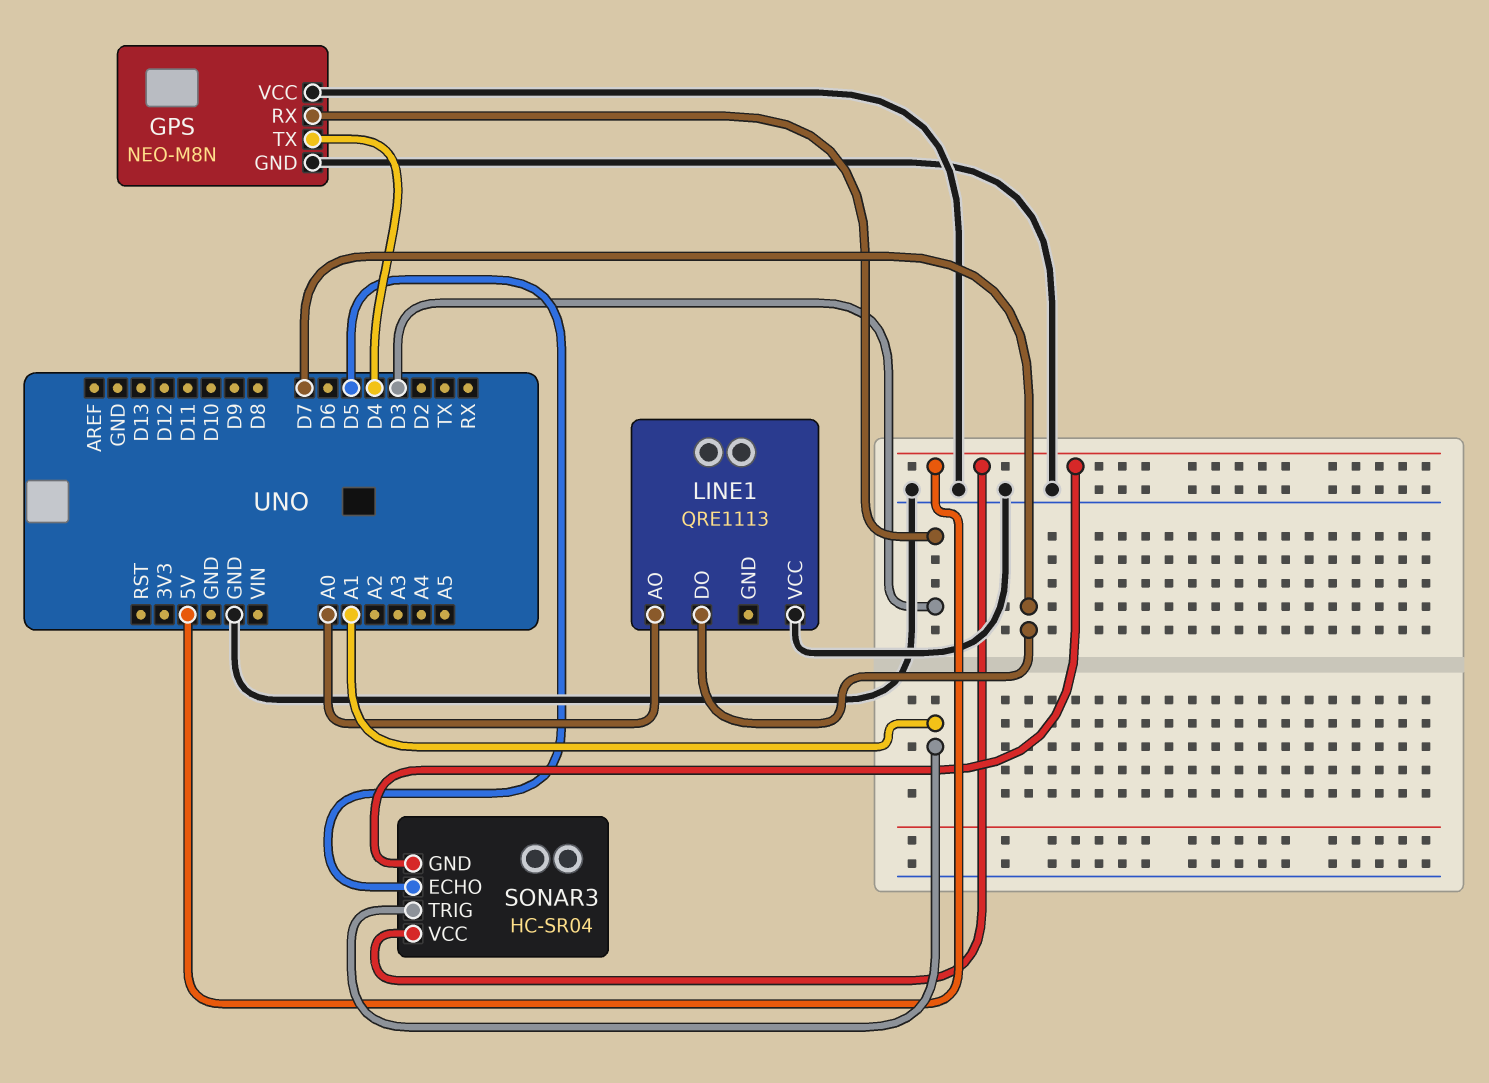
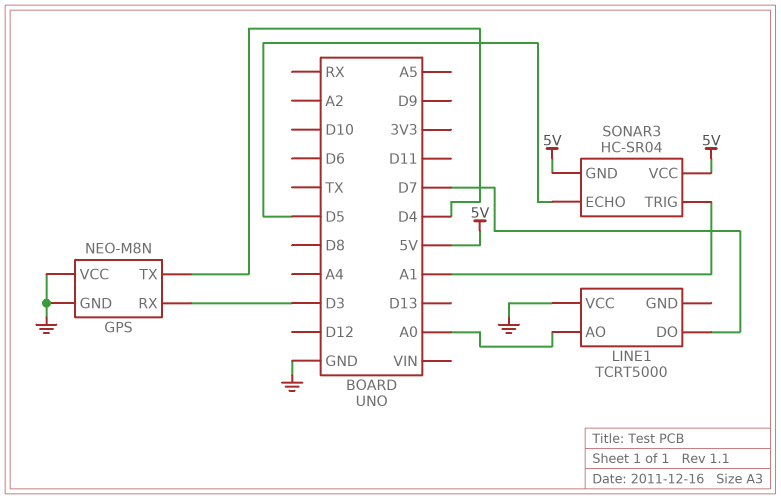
LINE1: QRE1113 -> TCRT5000

